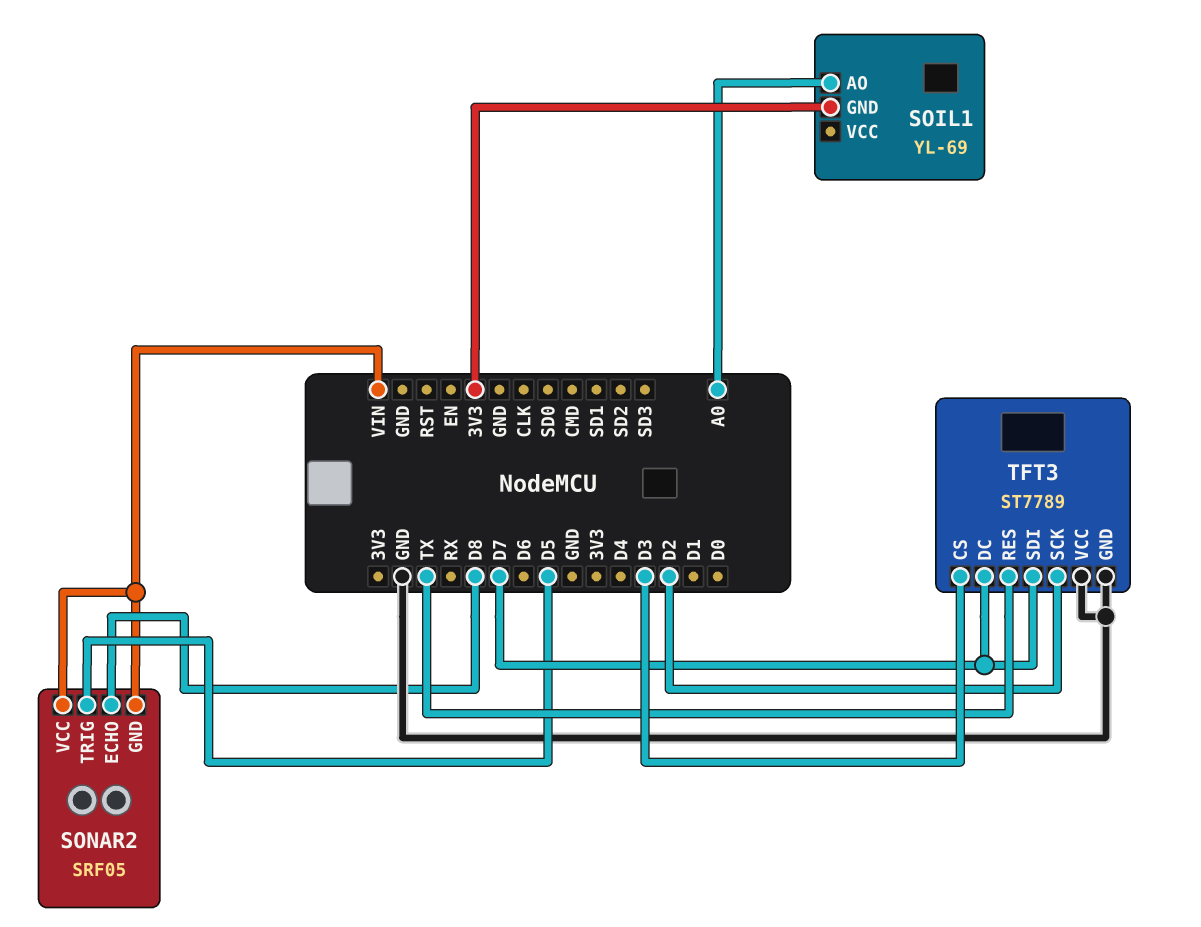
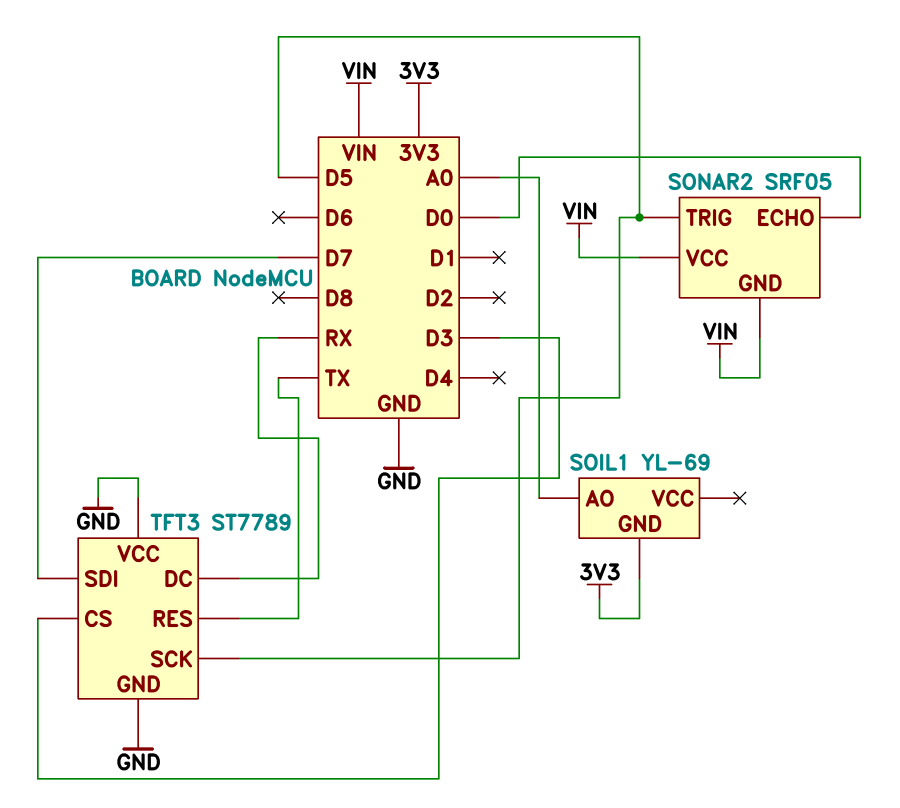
SONAR2 pin ECHO: D8 -> D0
TFT3 pin DC: D7 -> RX
TFT3 pin SCK: D2 -> D5

